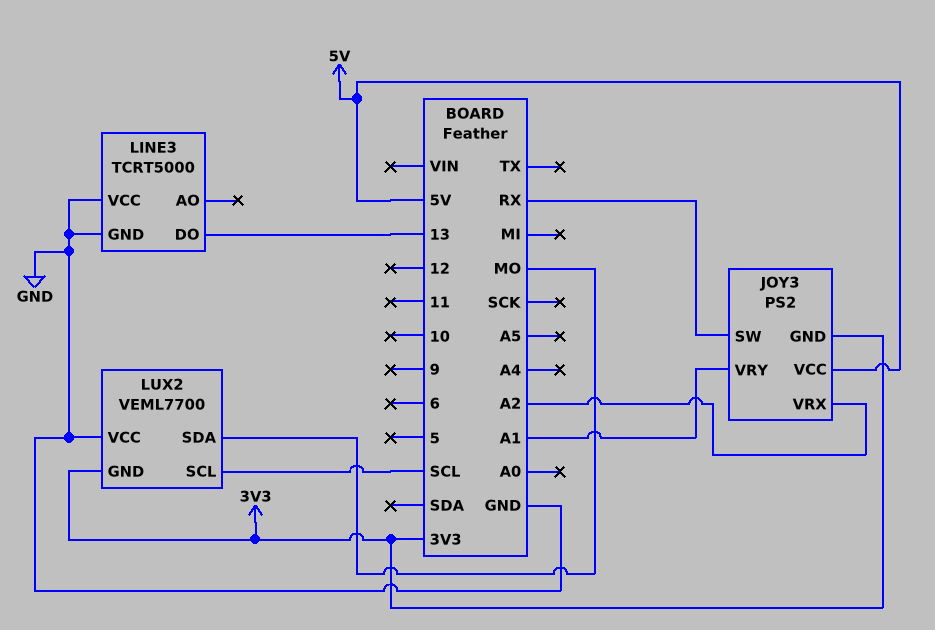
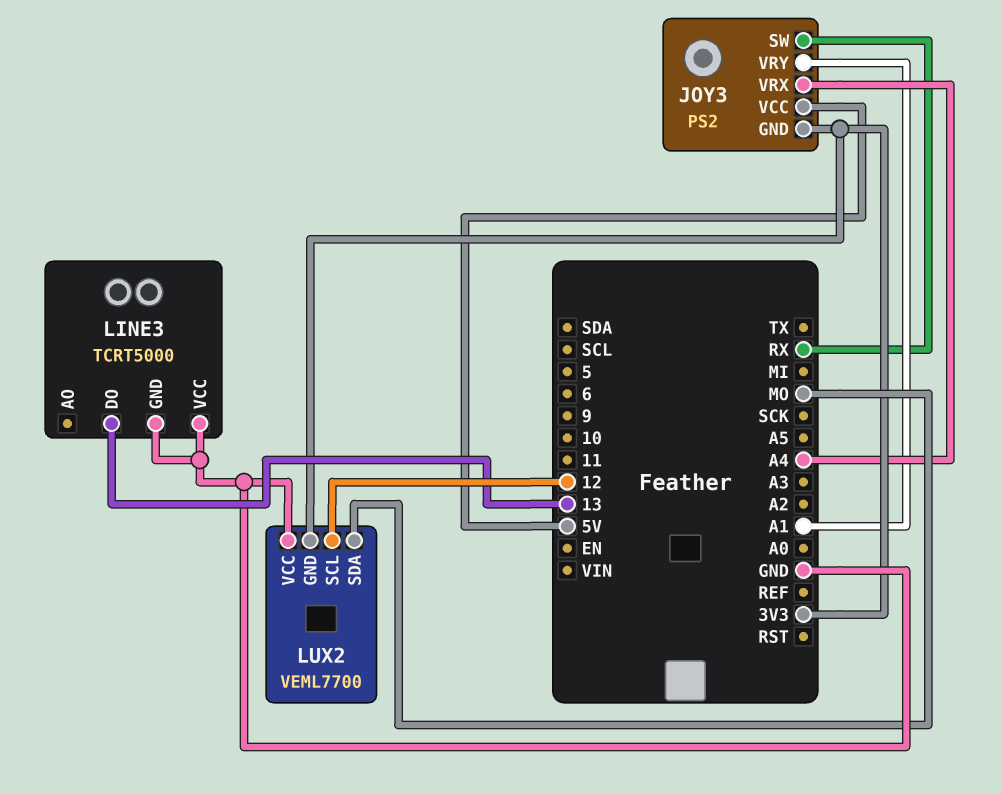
JOY3 pin VRX: A2 -> A4
LUX2 pin SCL: SCL -> 12

